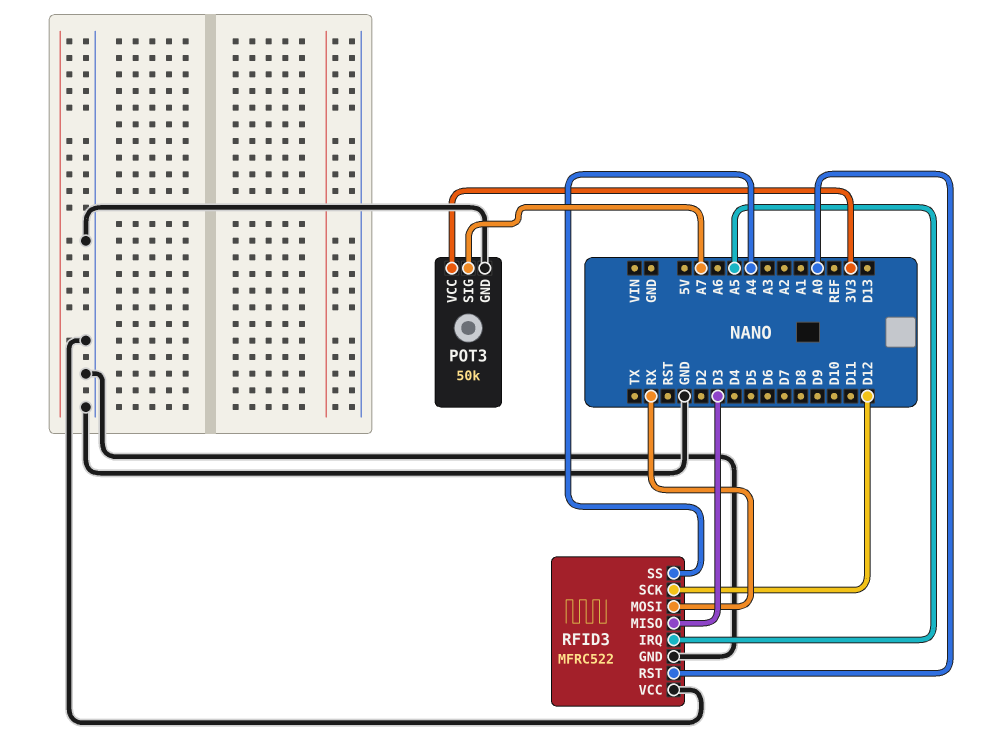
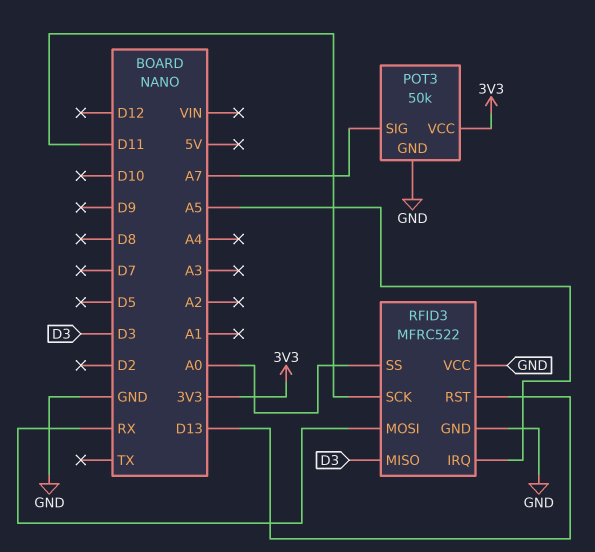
RFID3 pin RST: A0 -> D13
RFID3 pin SCK: D12 -> D11
RFID3 pin SS: A4 -> A0

